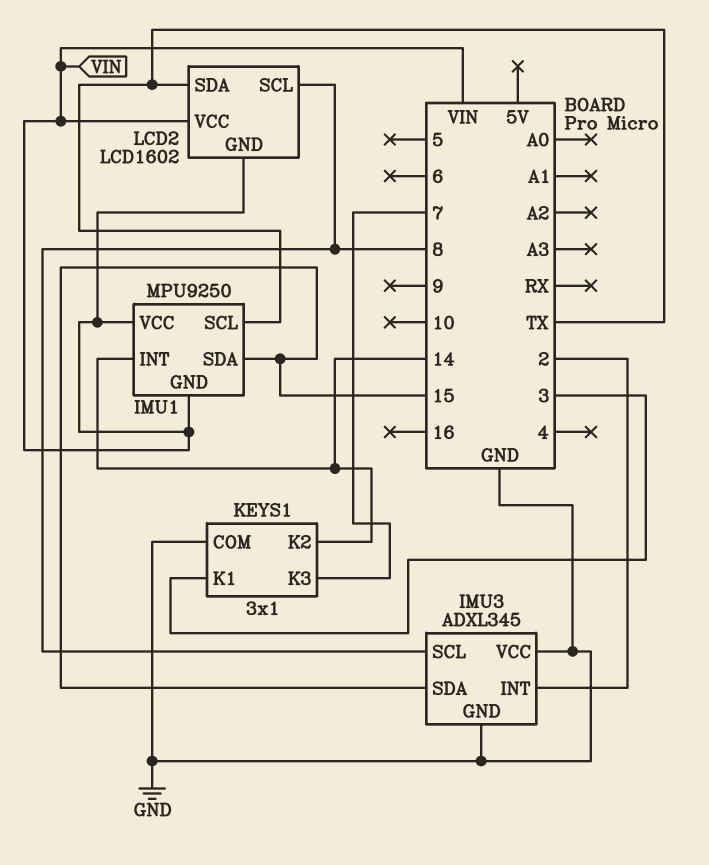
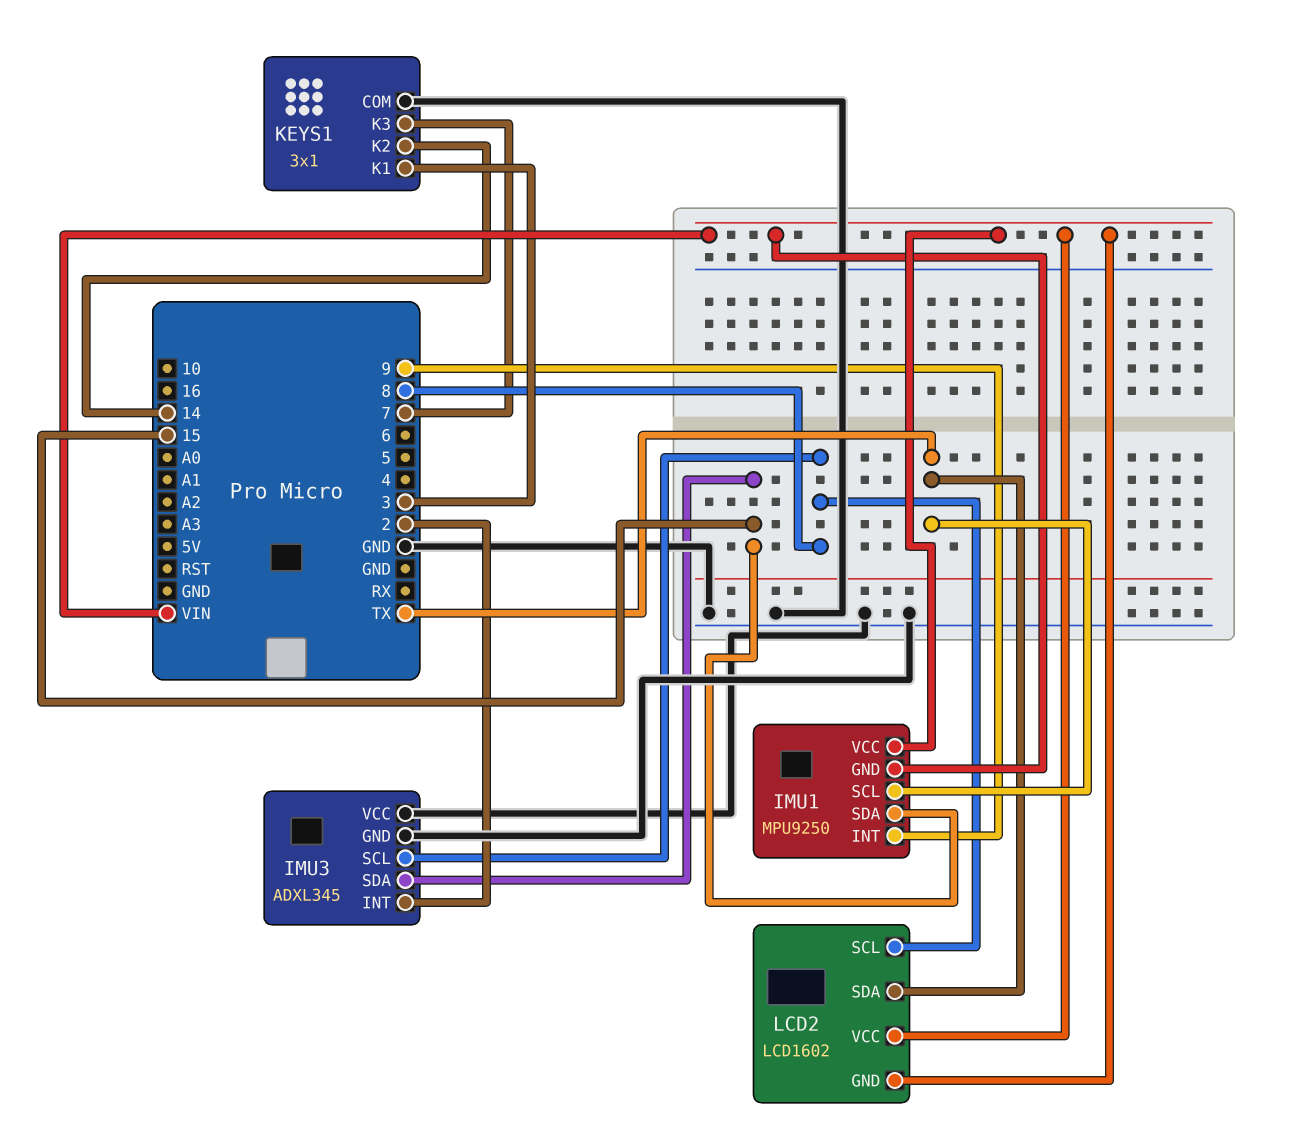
IMU1 pin INT: 14 -> 9

